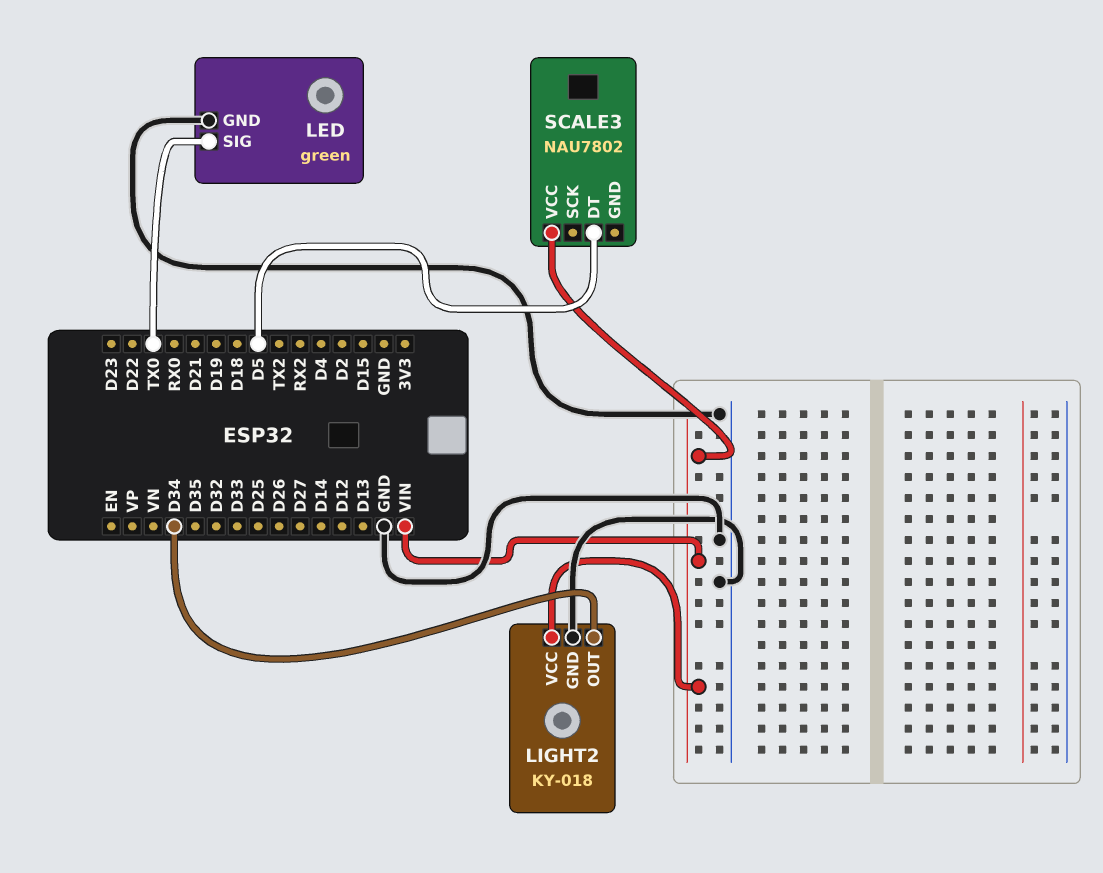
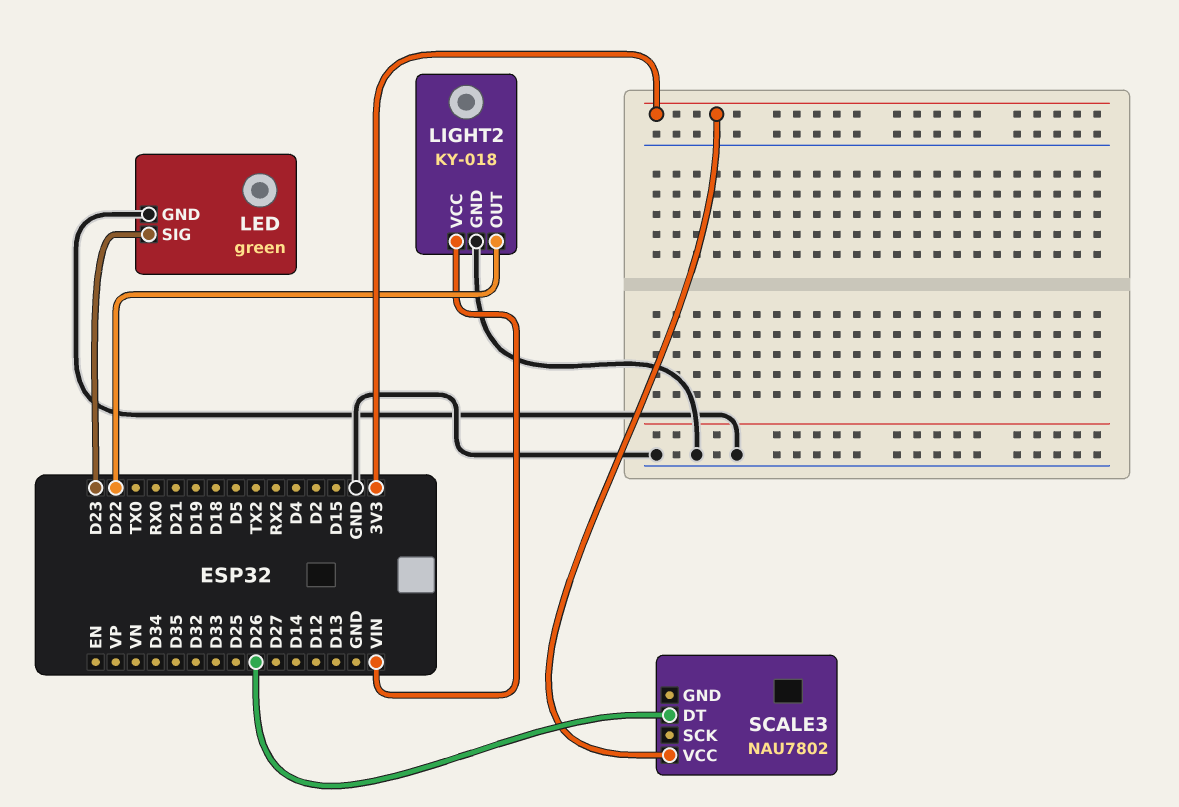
LED pin SIG: TX0 -> D23
LIGHT2 pin OUT: D34 -> D22
SCALE3 pin DT: D5 -> D26
SCALE3 pin VCC: VIN -> 3V3

